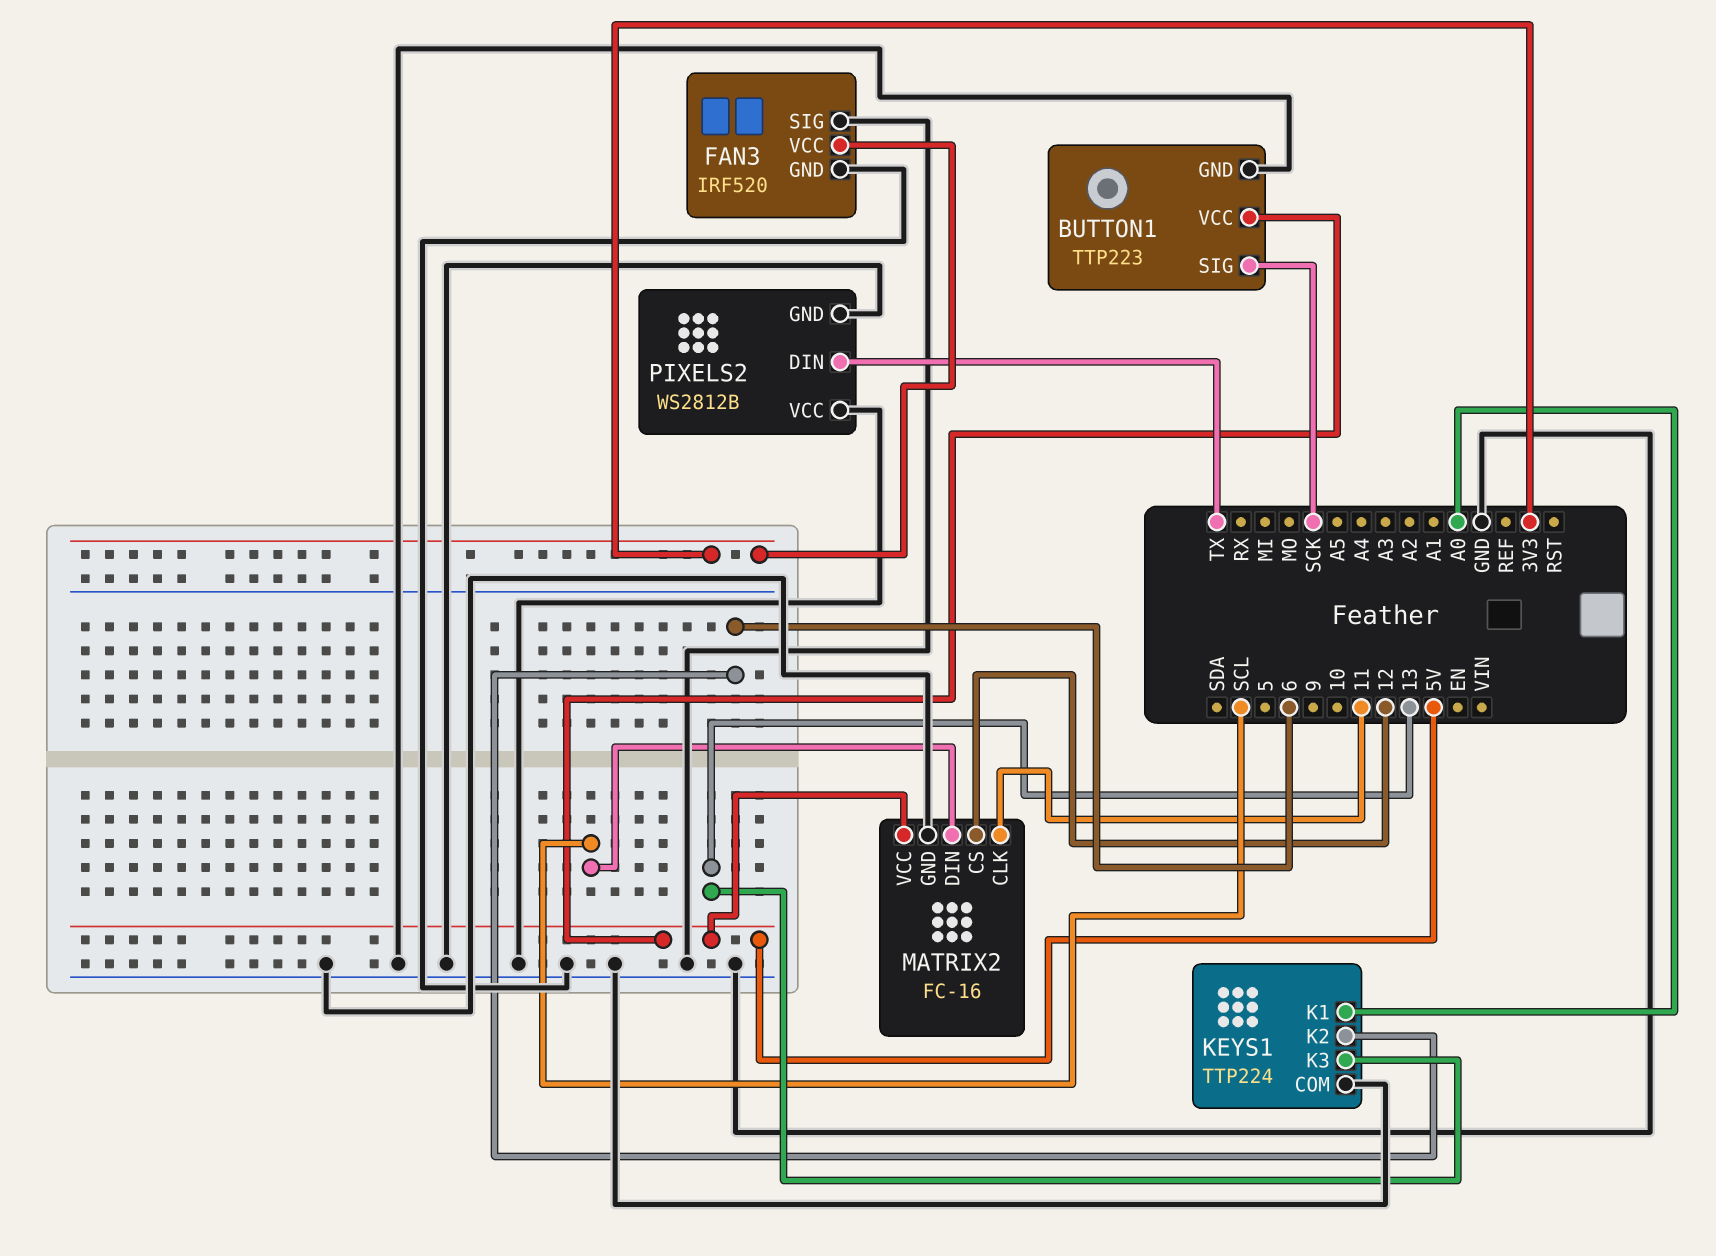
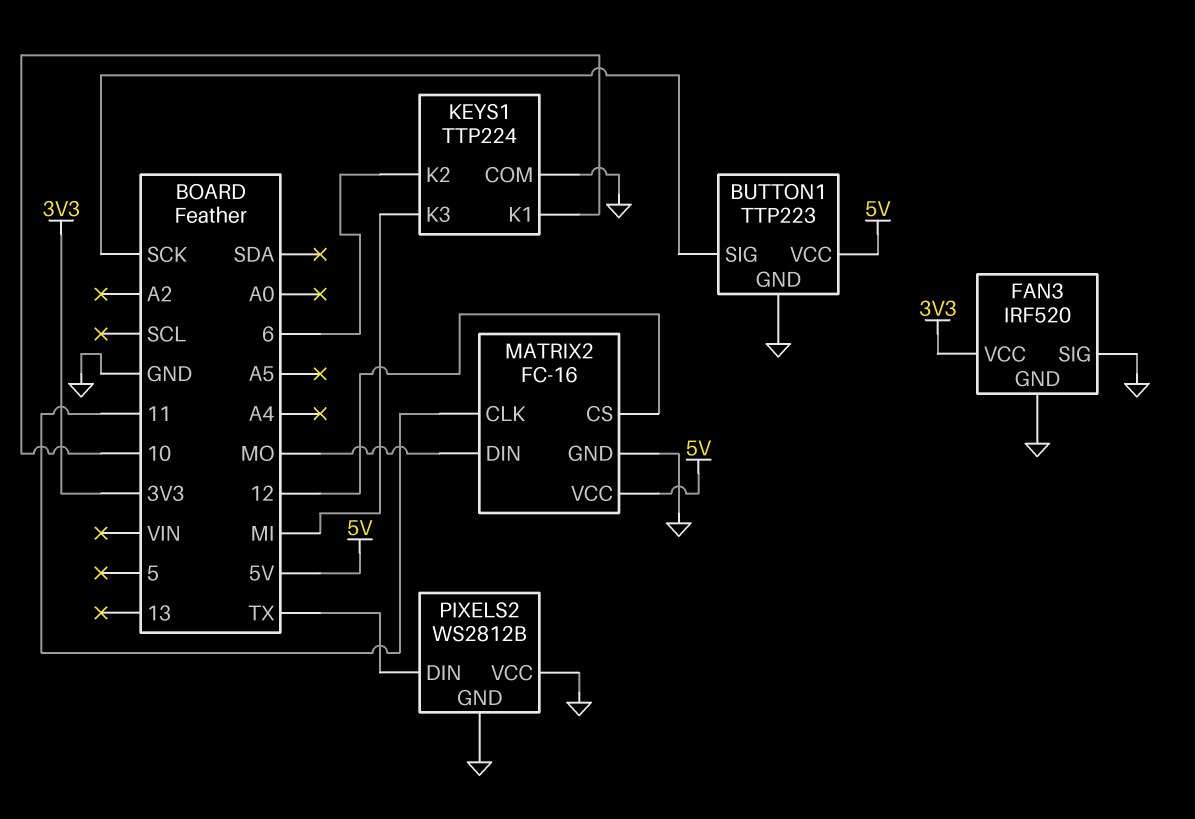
KEYS1 pin K1: A0 -> 10
KEYS1 pin K3: 13 -> MI
MATRIX2 pin DIN: SCL -> MO

